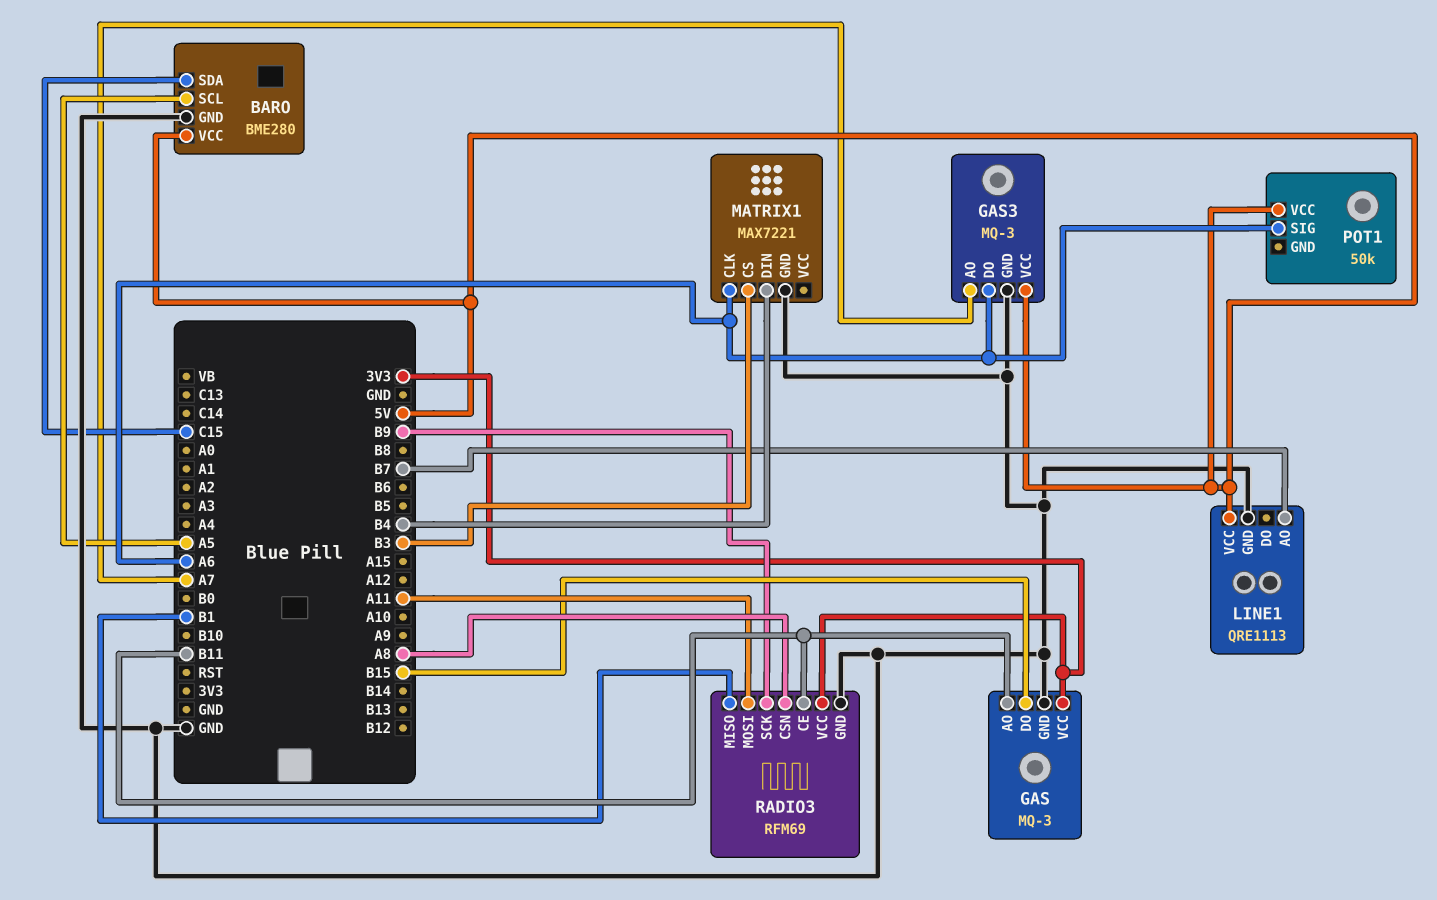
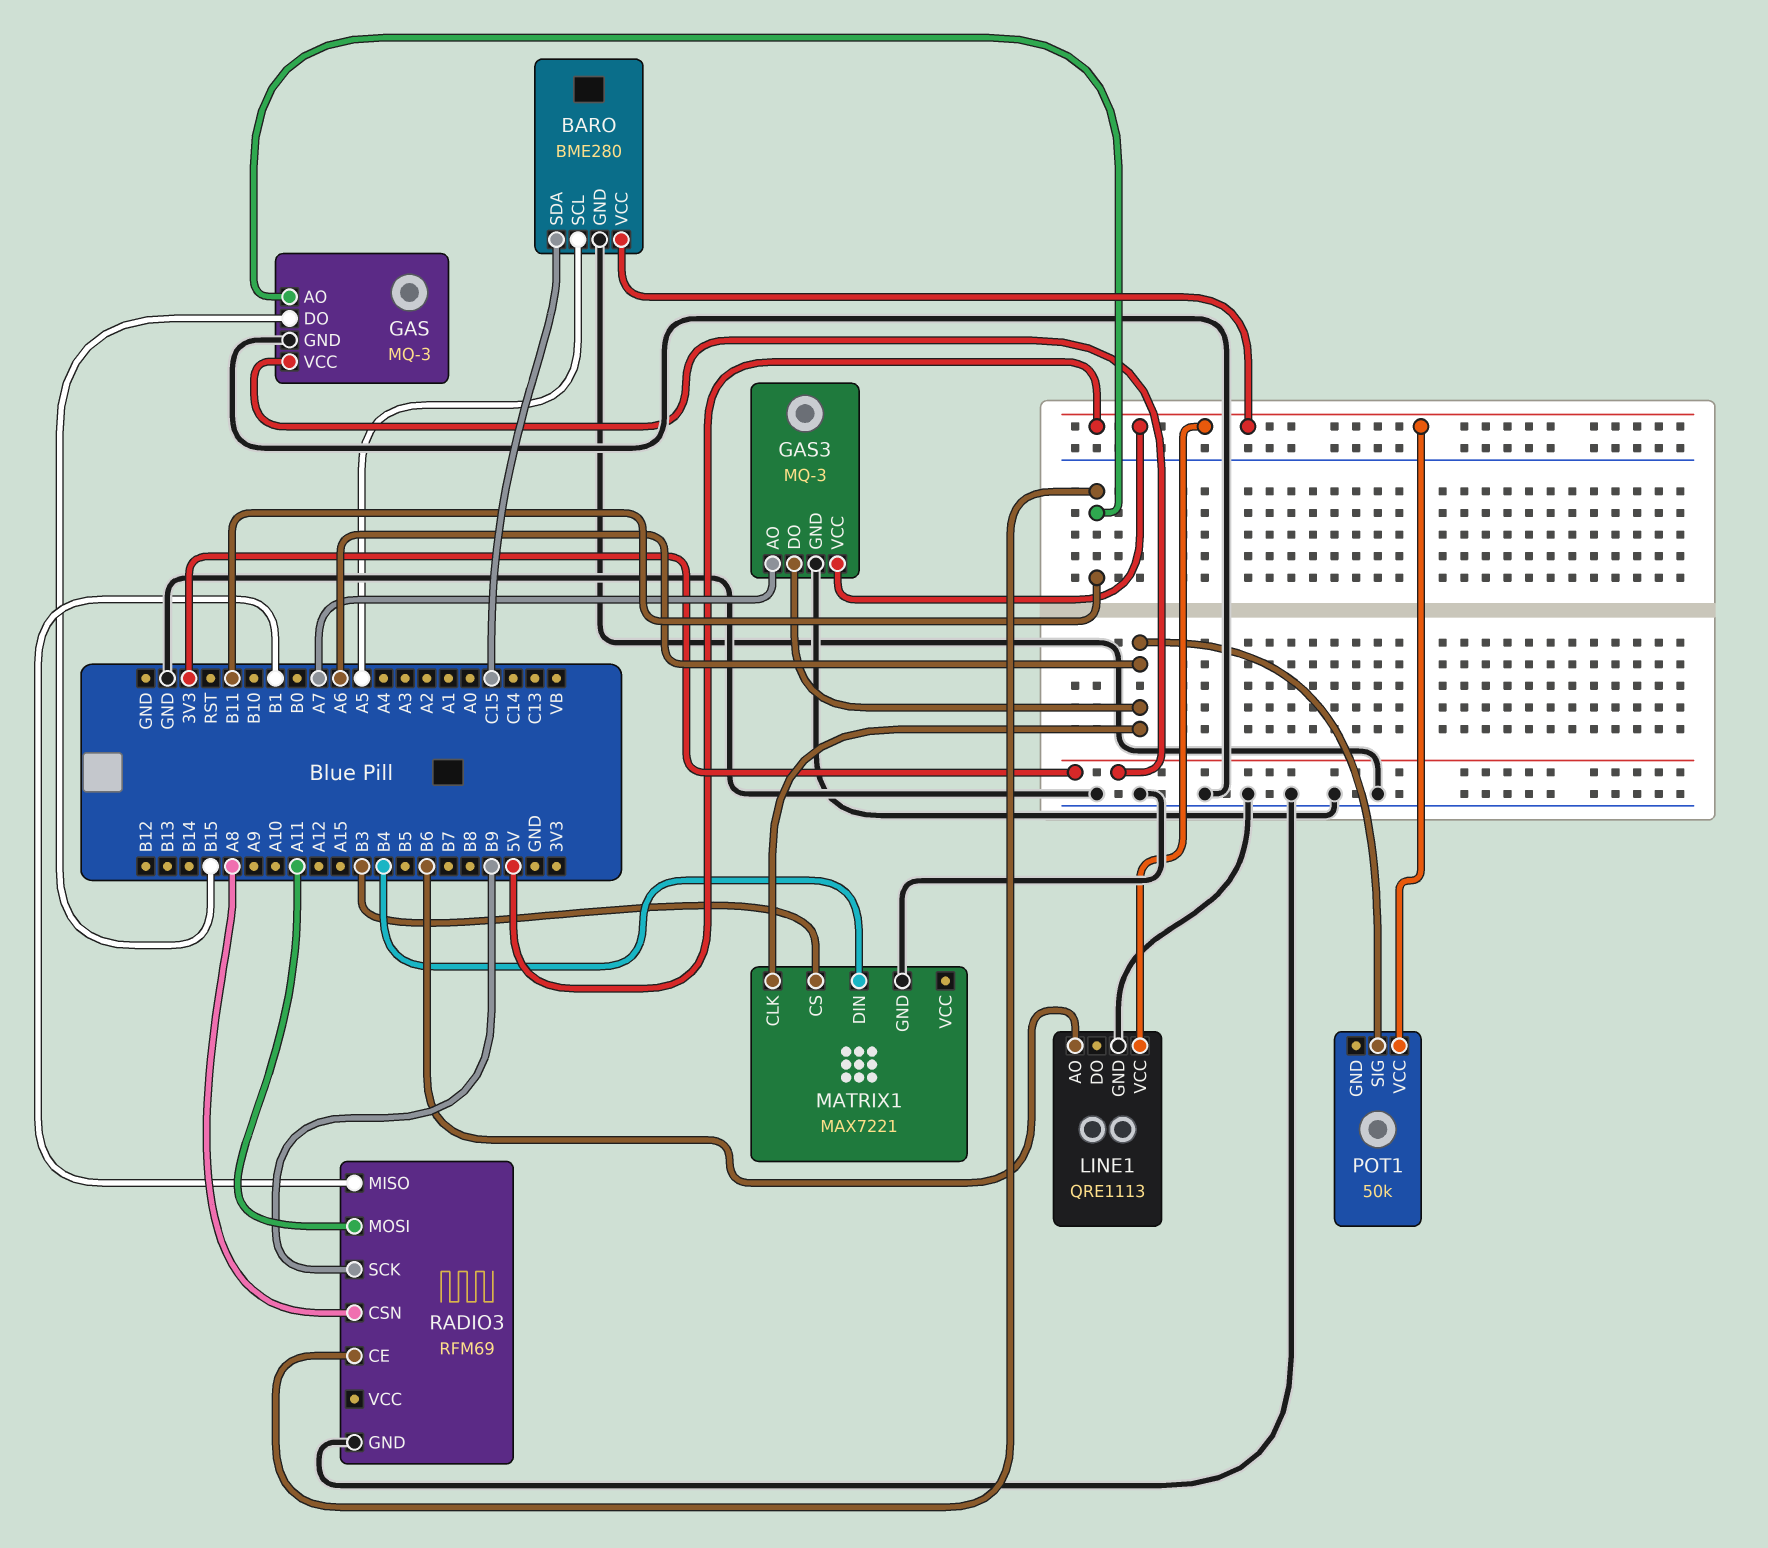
LINE1 pin AO: B7 -> B6
RADIO3 pin VCC: 3V3 -> none

